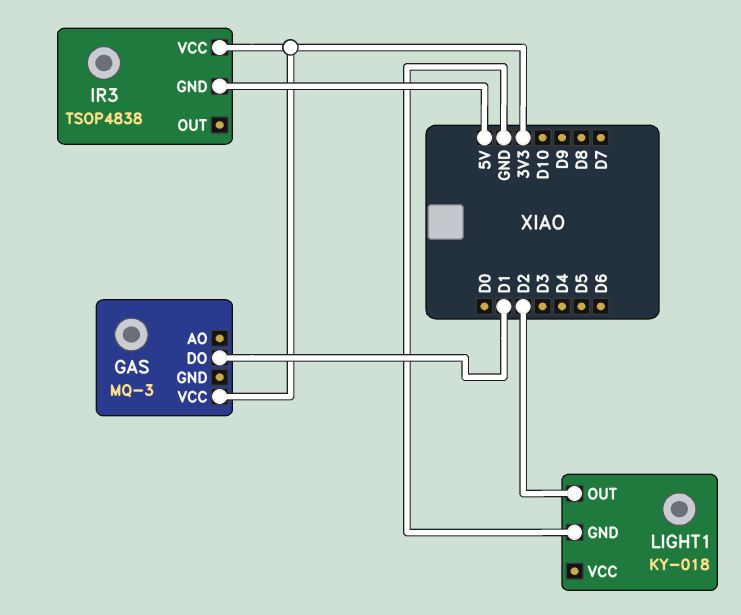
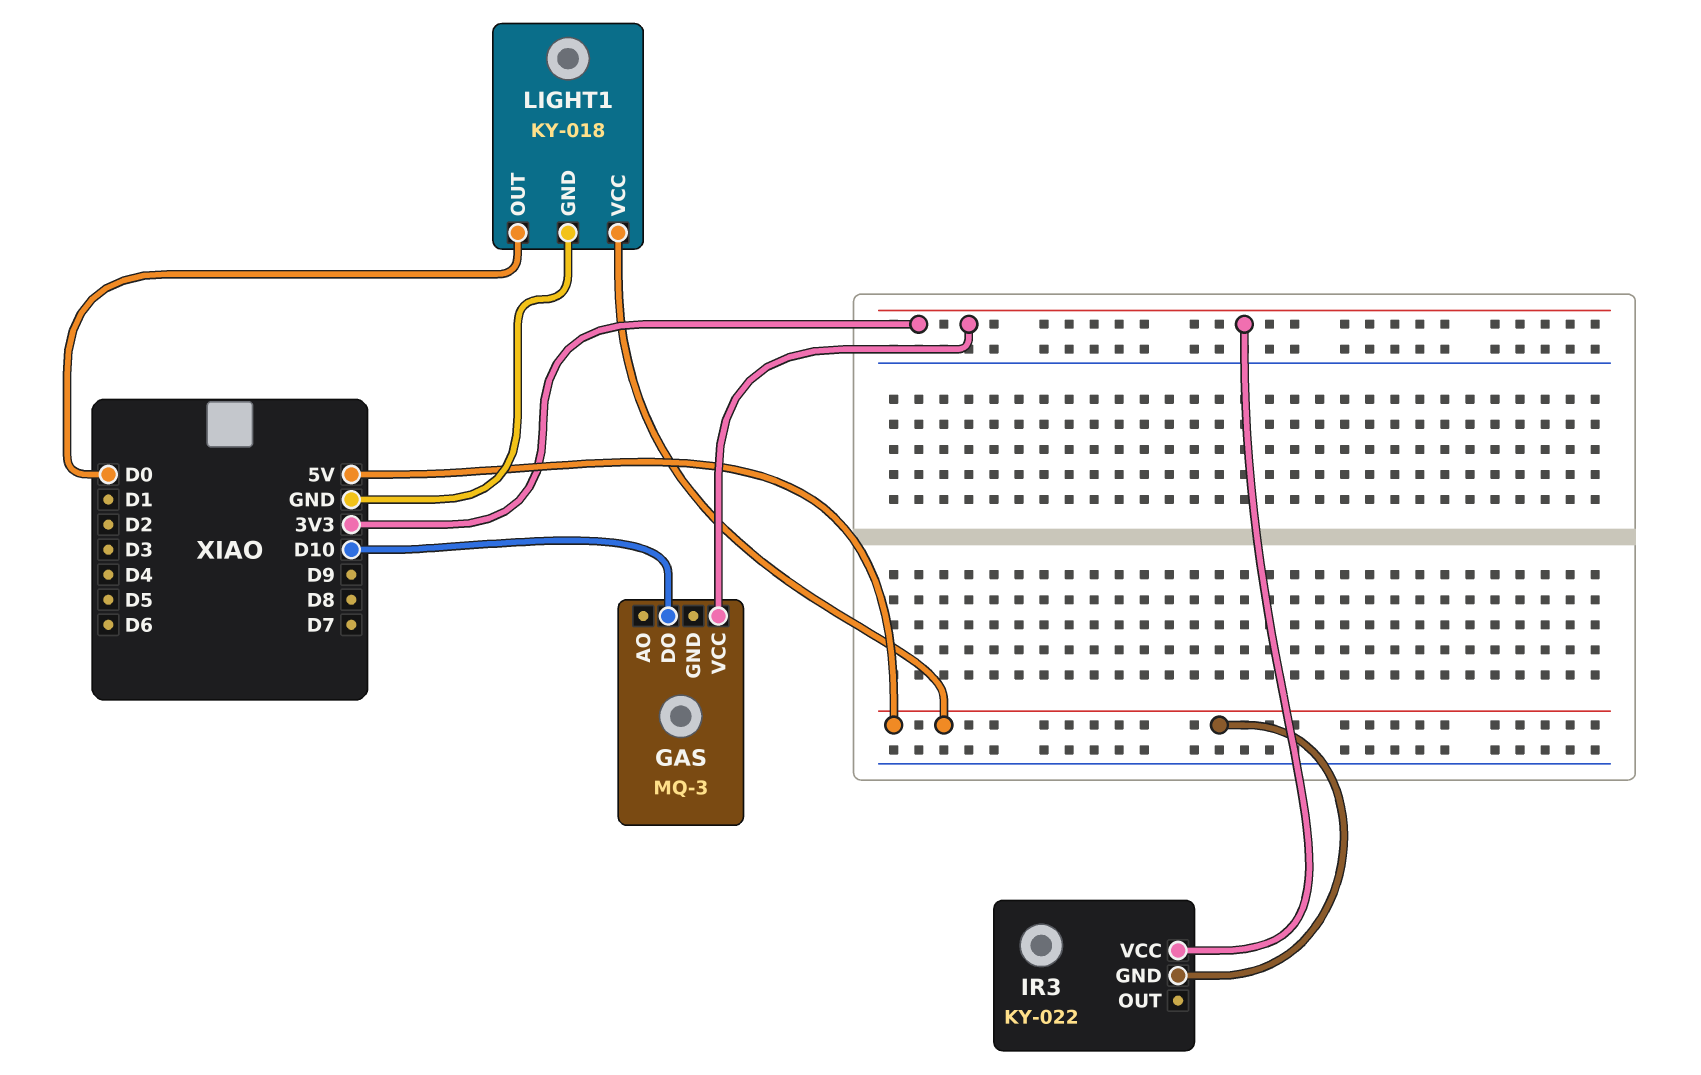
GAS pin DO: D1 -> D10
IR3: TSOP4838 -> KY-022
LIGHT1 pin OUT: D2 -> D0
LIGHT1 pin VCC: none -> 5V

